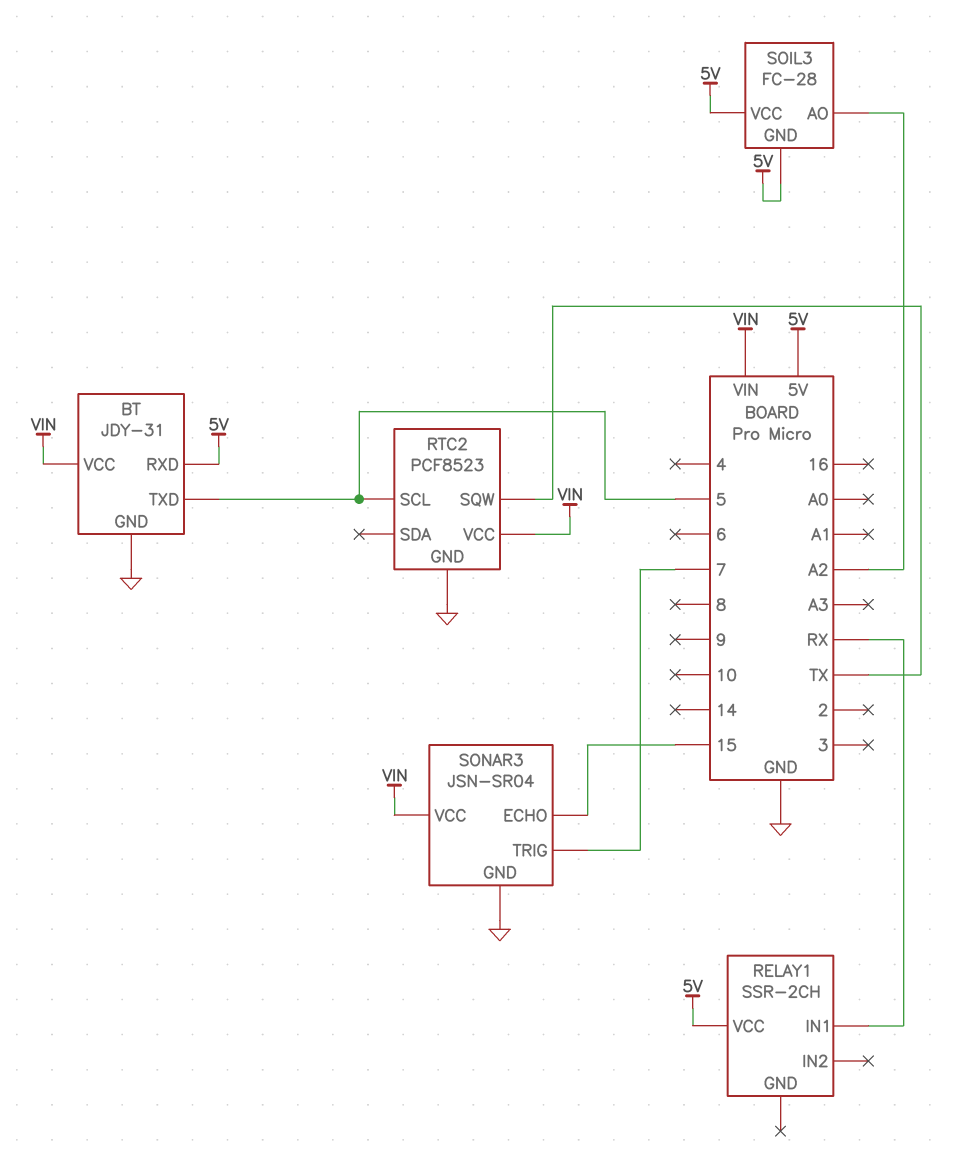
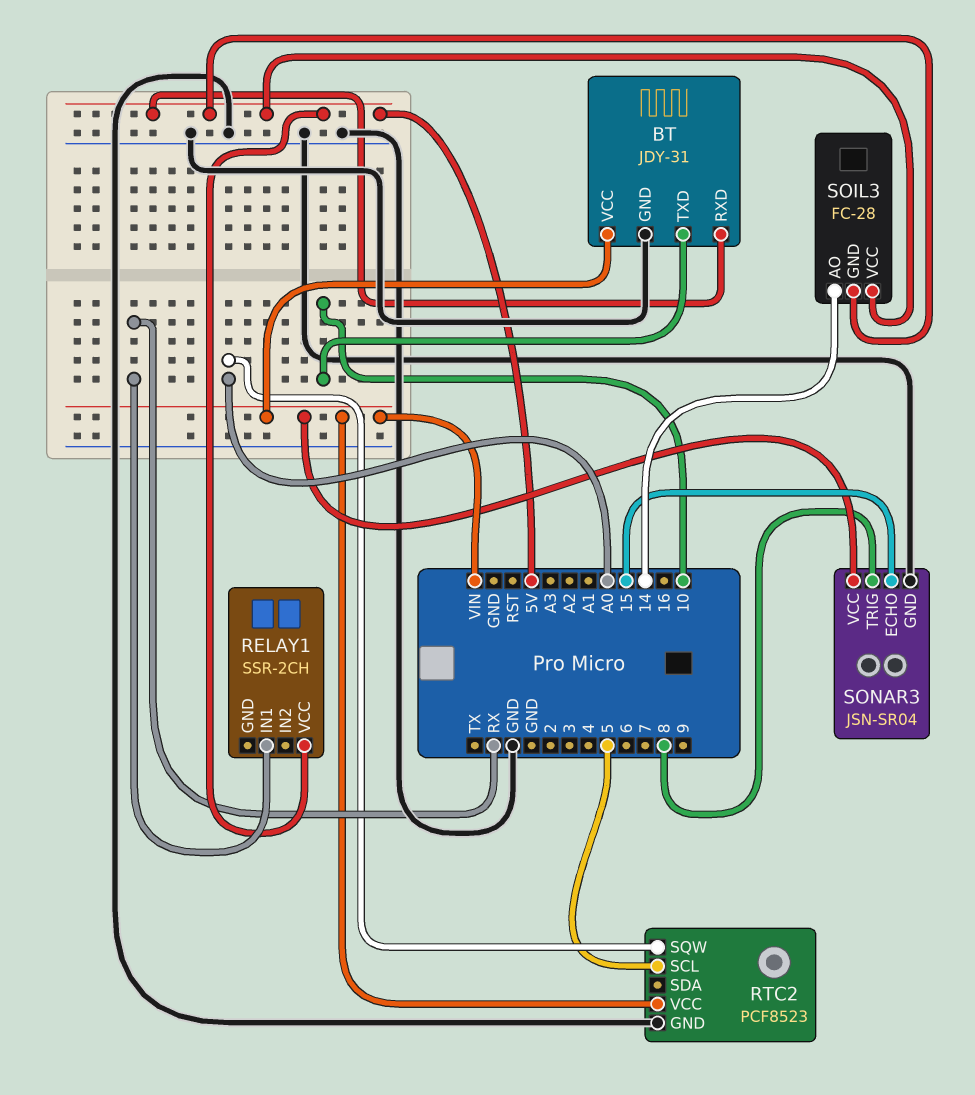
BT pin TXD: 5 -> 10
RTC2 pin SQW: TX -> A0
SOIL3 pin AO: A2 -> 14
SONAR3 pin TRIG: 7 -> 8

